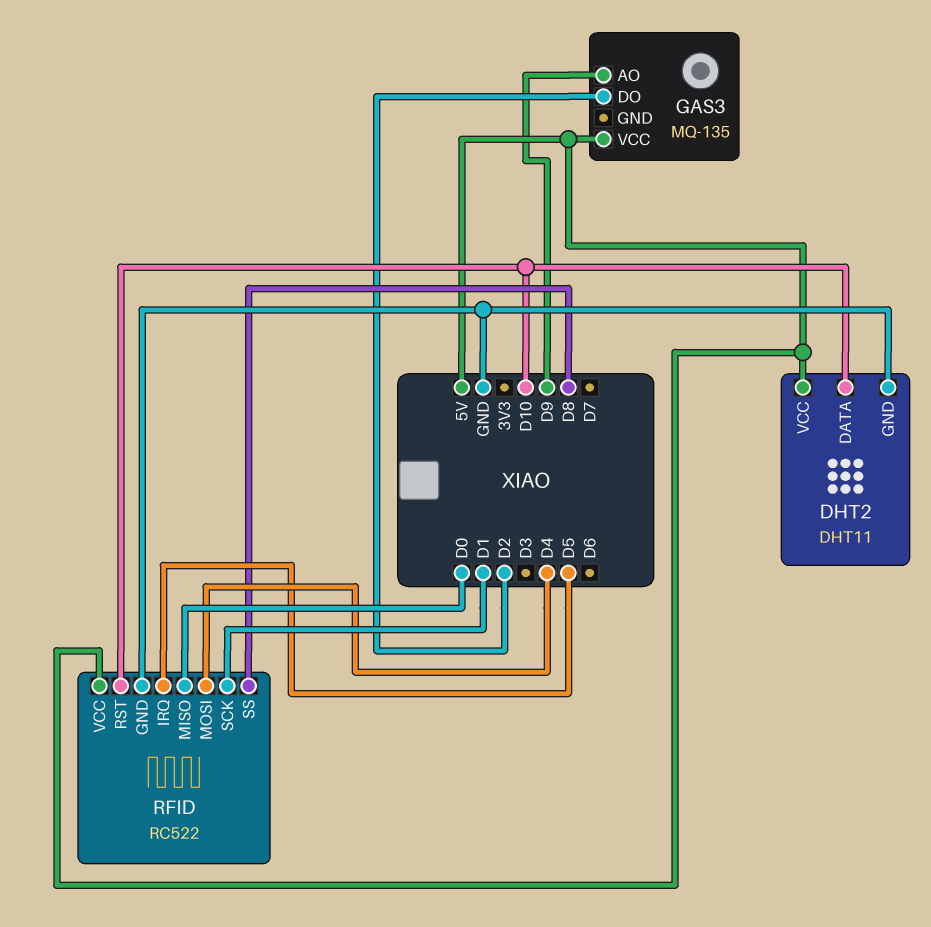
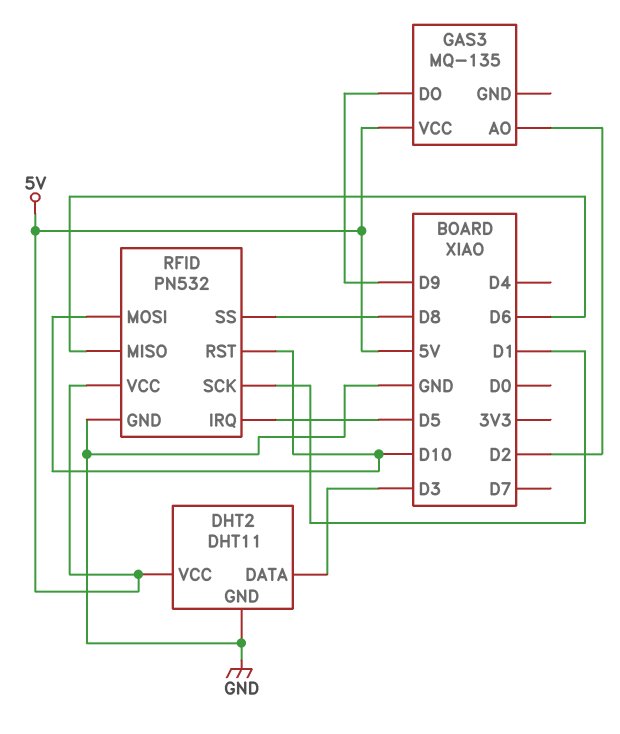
DHT2 pin DATA: D10 -> D3
GAS3 pin AO: D9 -> D2
GAS3 pin DO: D2 -> D9
RFID: RC522 -> PN532
RFID pin MISO: D0 -> D6
RFID pin MOSI: D4 -> D10

